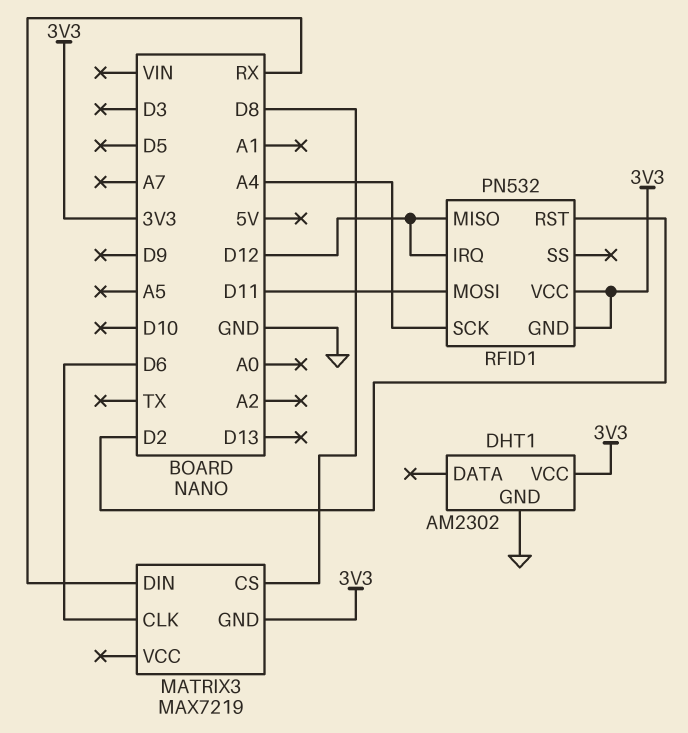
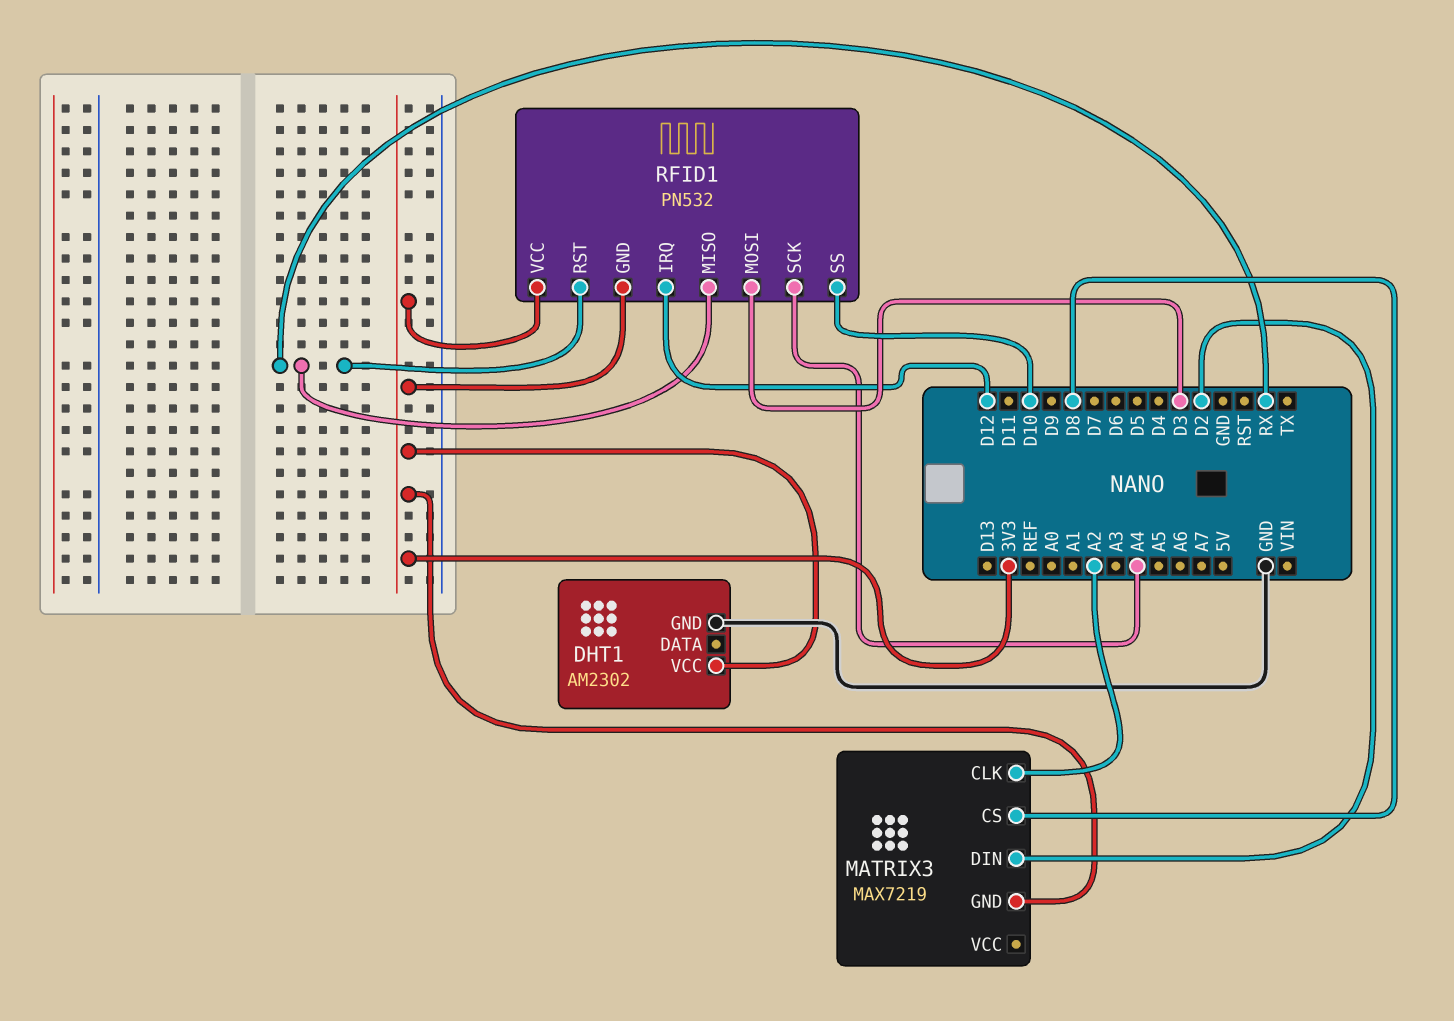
MATRIX3 pin CLK: D6 -> A2
MATRIX3 pin DIN: RX -> D2
RFID1 pin MISO: D12 -> RX
RFID1 pin MOSI: D11 -> D3
RFID1 pin RST: D2 -> RX
RFID1 pin SS: none -> D10

